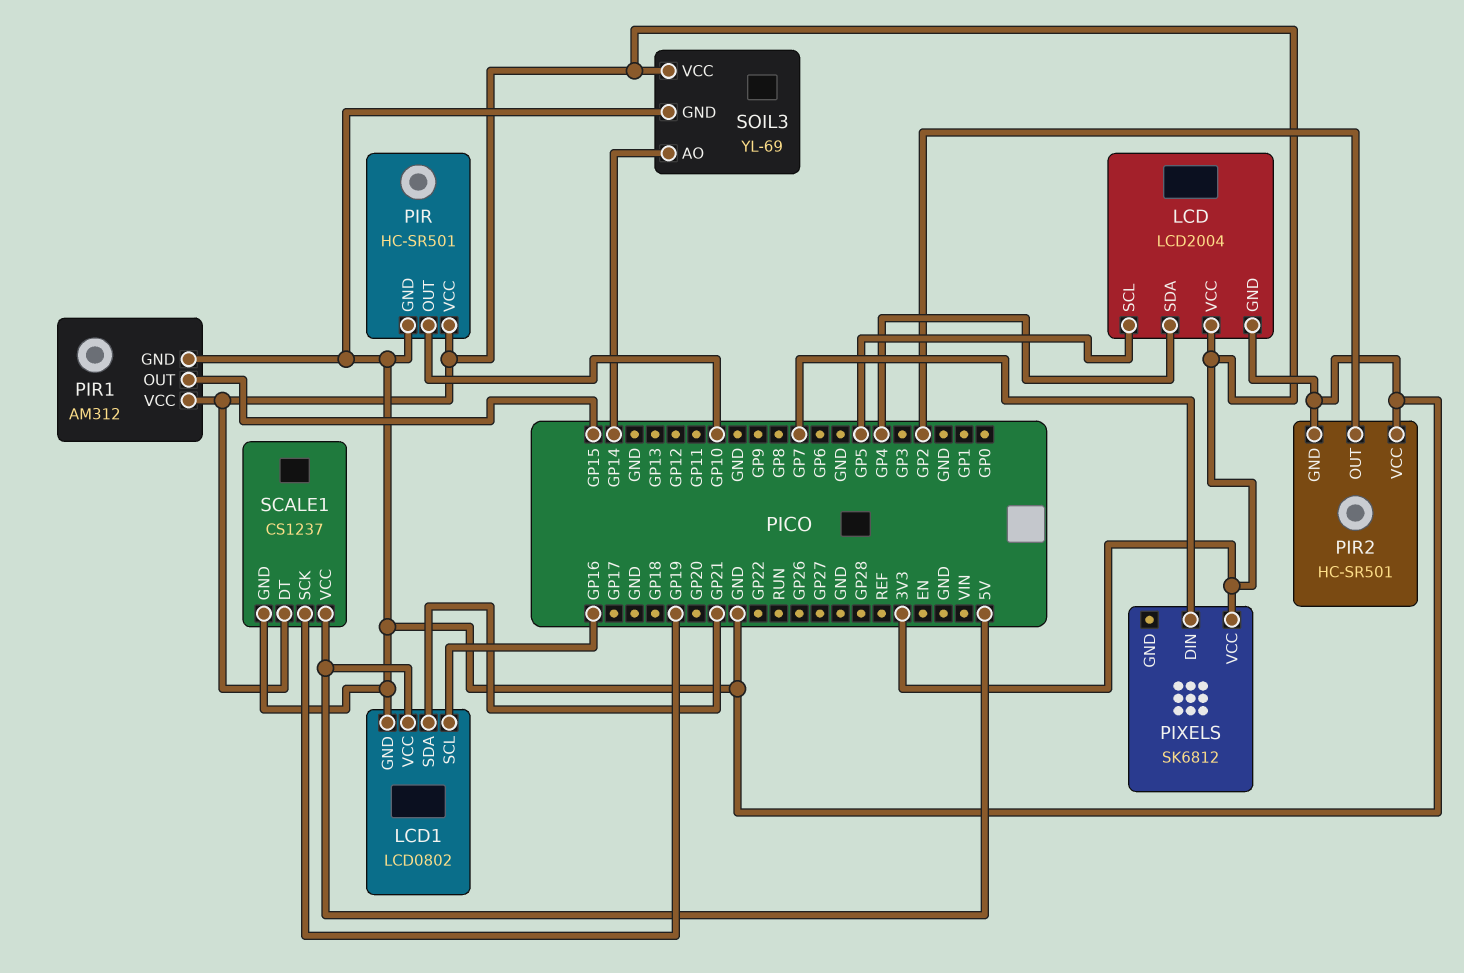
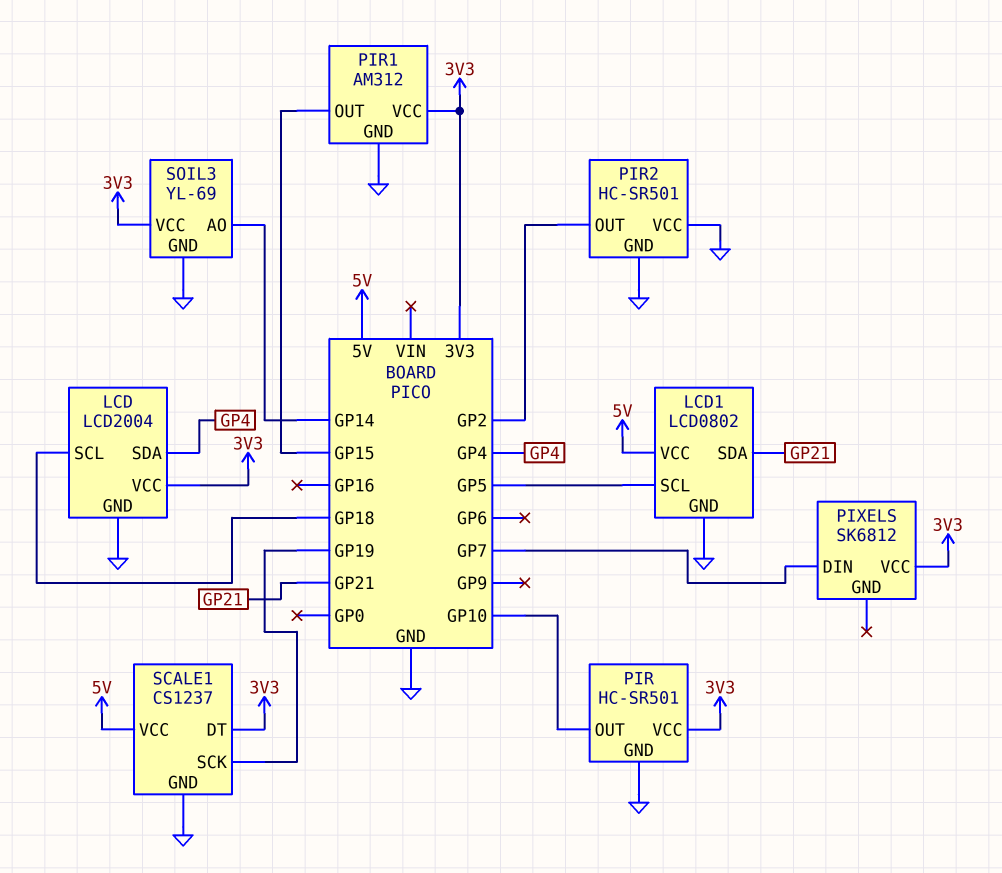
LCD pin SCL: GP5 -> GP18
LCD1 pin SCL: GP16 -> GP5

